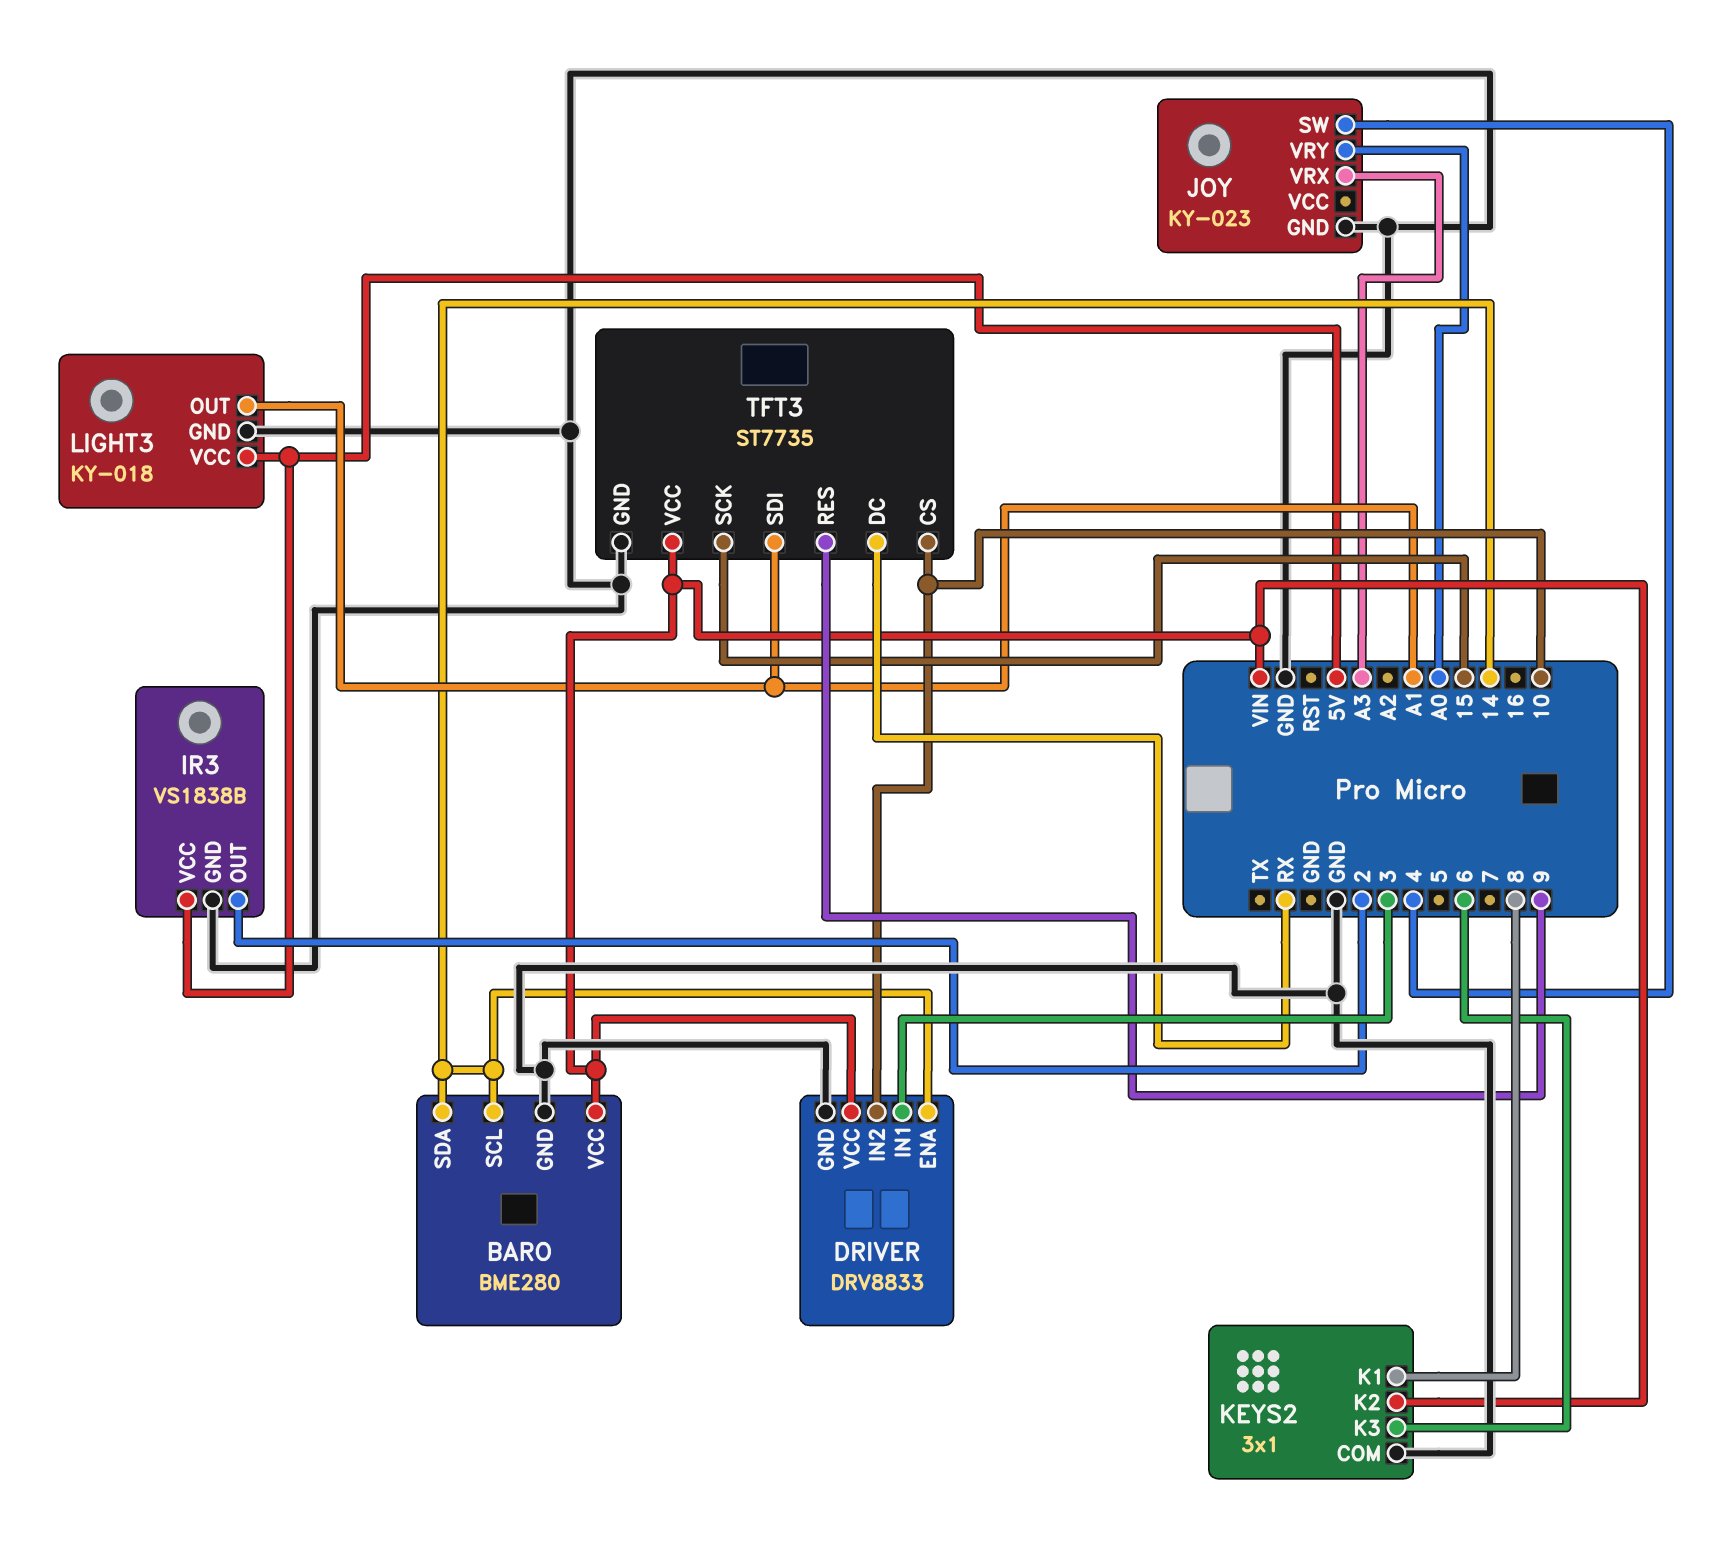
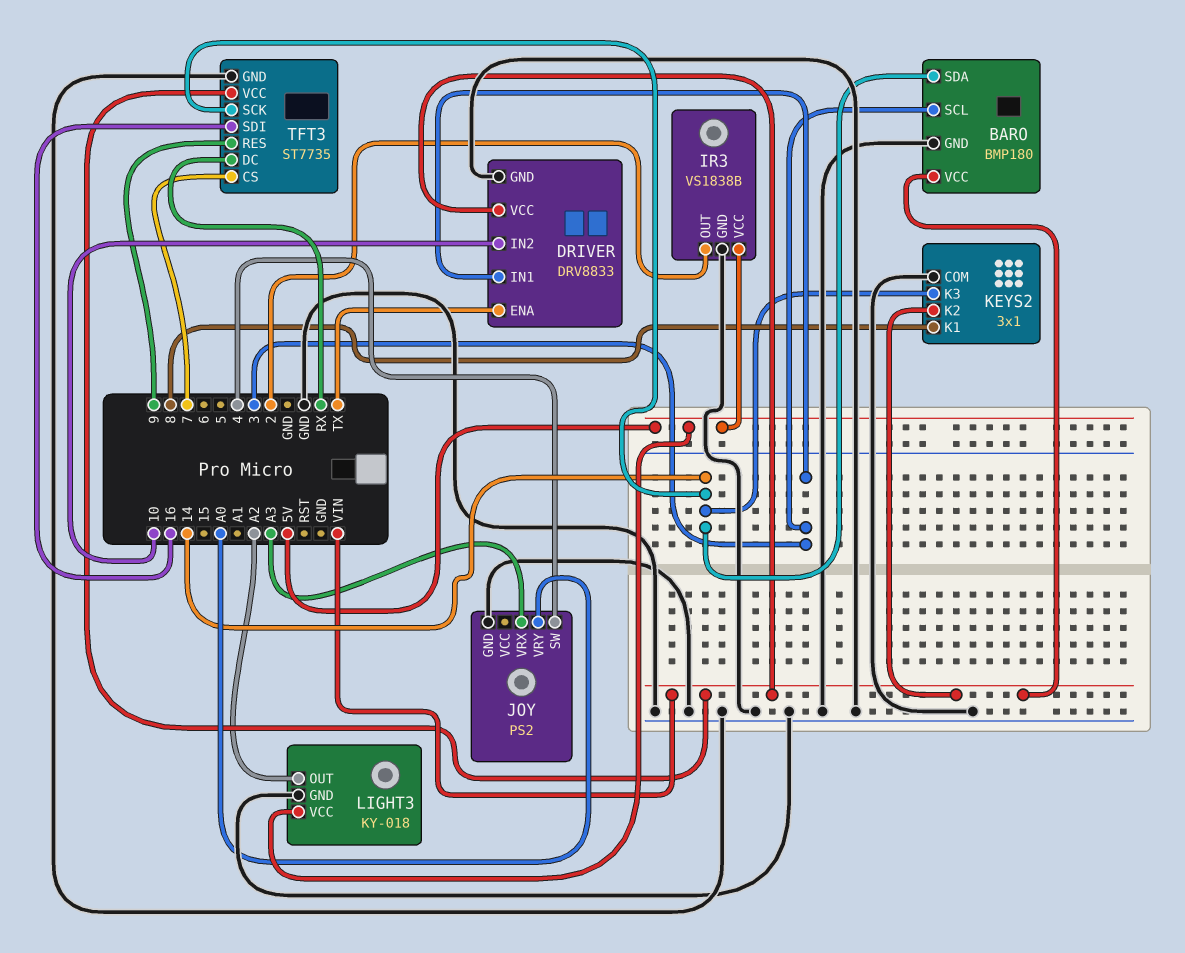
BARO: BME280 -> BMP180
BARO pin SCL: 14 -> 3
DRIVER pin ENA: 14 -> TX
JOY: KY-023 -> PS2
KEYS2 pin K3: 6 -> 14
LIGHT3 pin OUT: A1 -> A2
TFT3 pin CS: 10 -> 7
TFT3 pin SCK: 15 -> 14
TFT3 pin SDI: A1 -> 16

